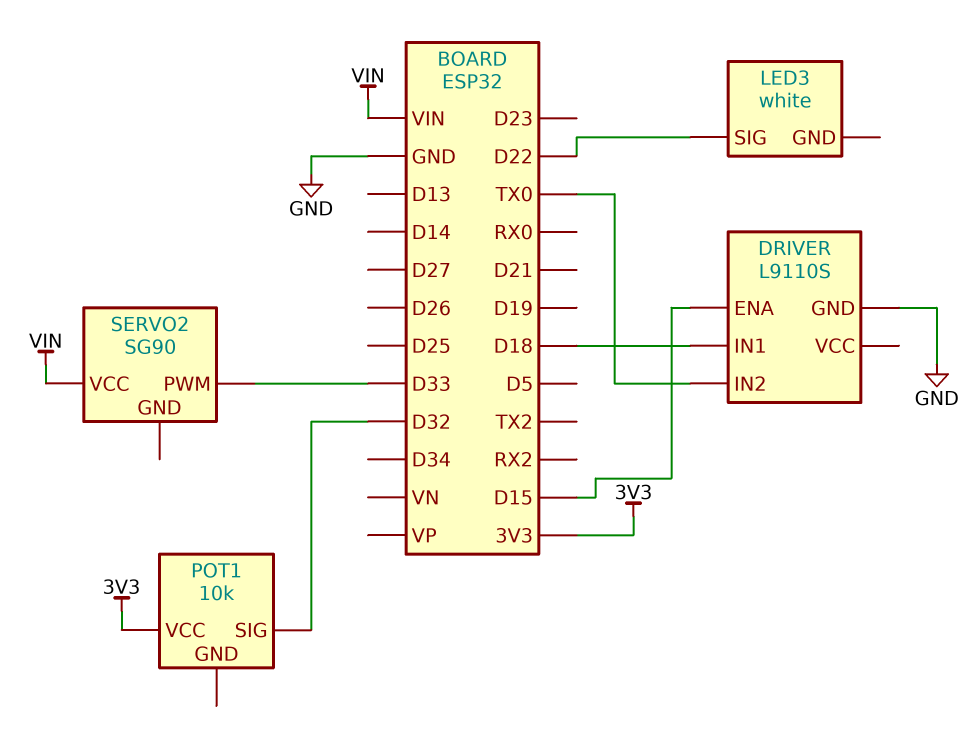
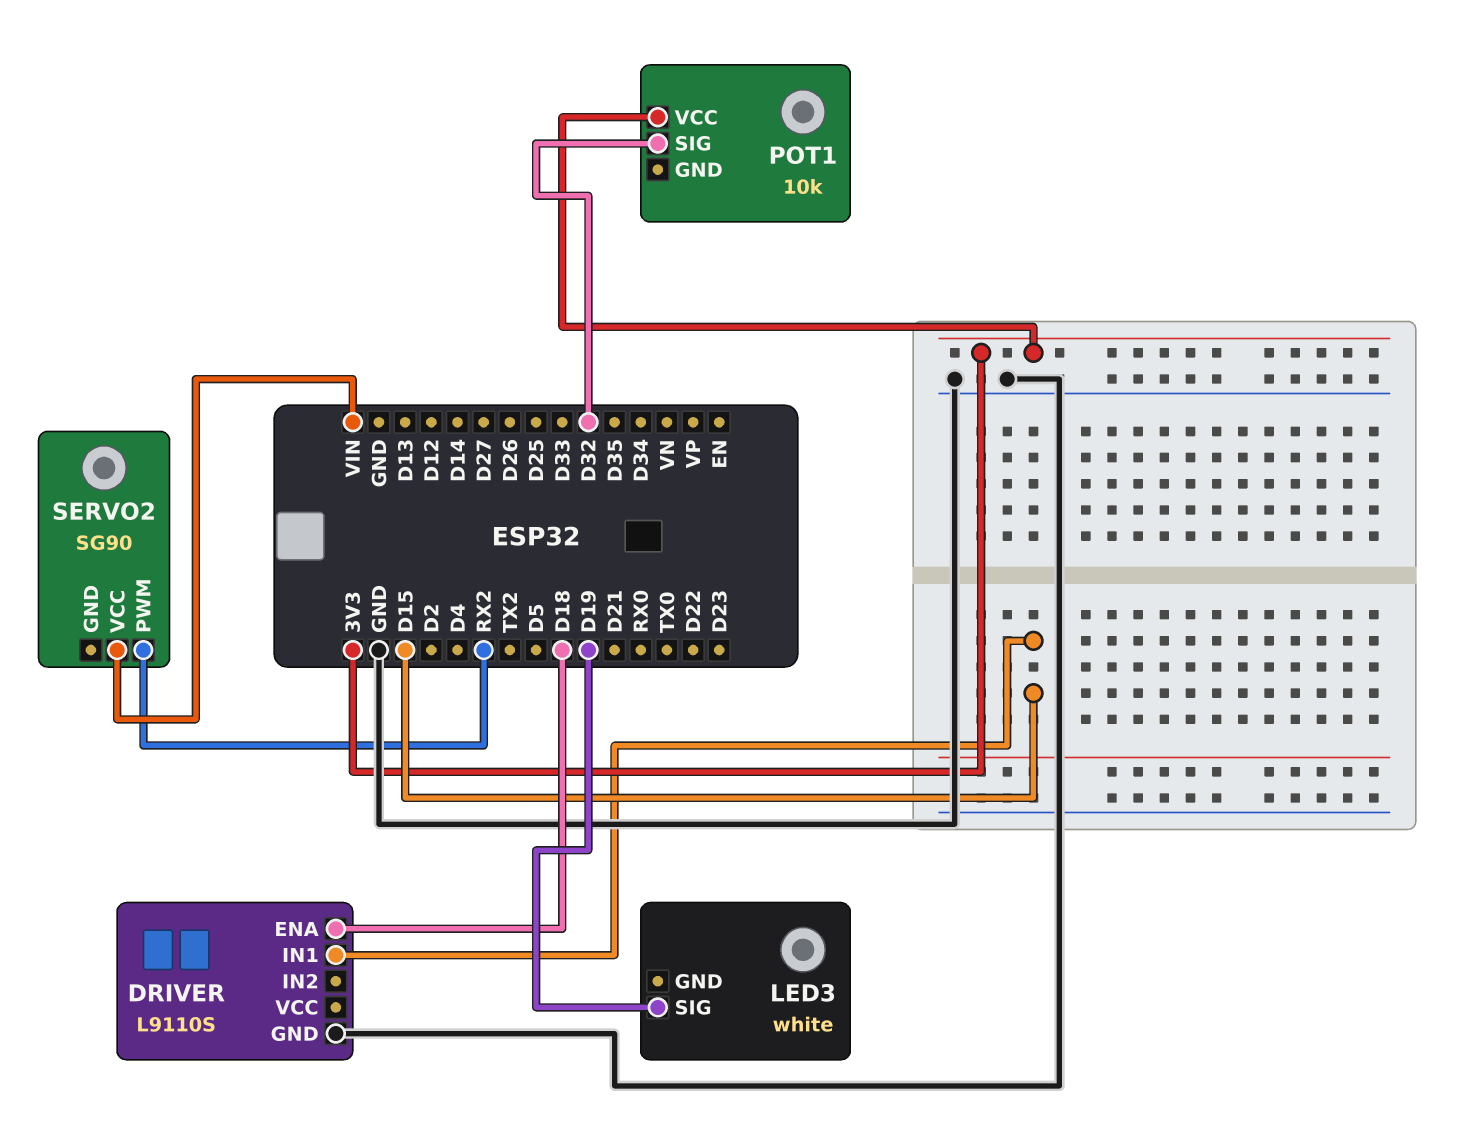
DRIVER pin ENA: D15 -> D18
DRIVER pin IN1: D18 -> D15
DRIVER pin IN2: TX0 -> none
LED3 pin SIG: D22 -> D19
SERVO2 pin PWM: D33 -> RX2

